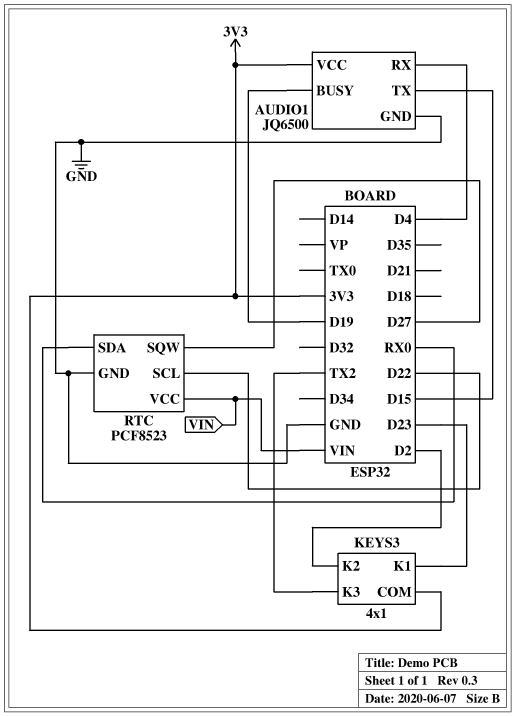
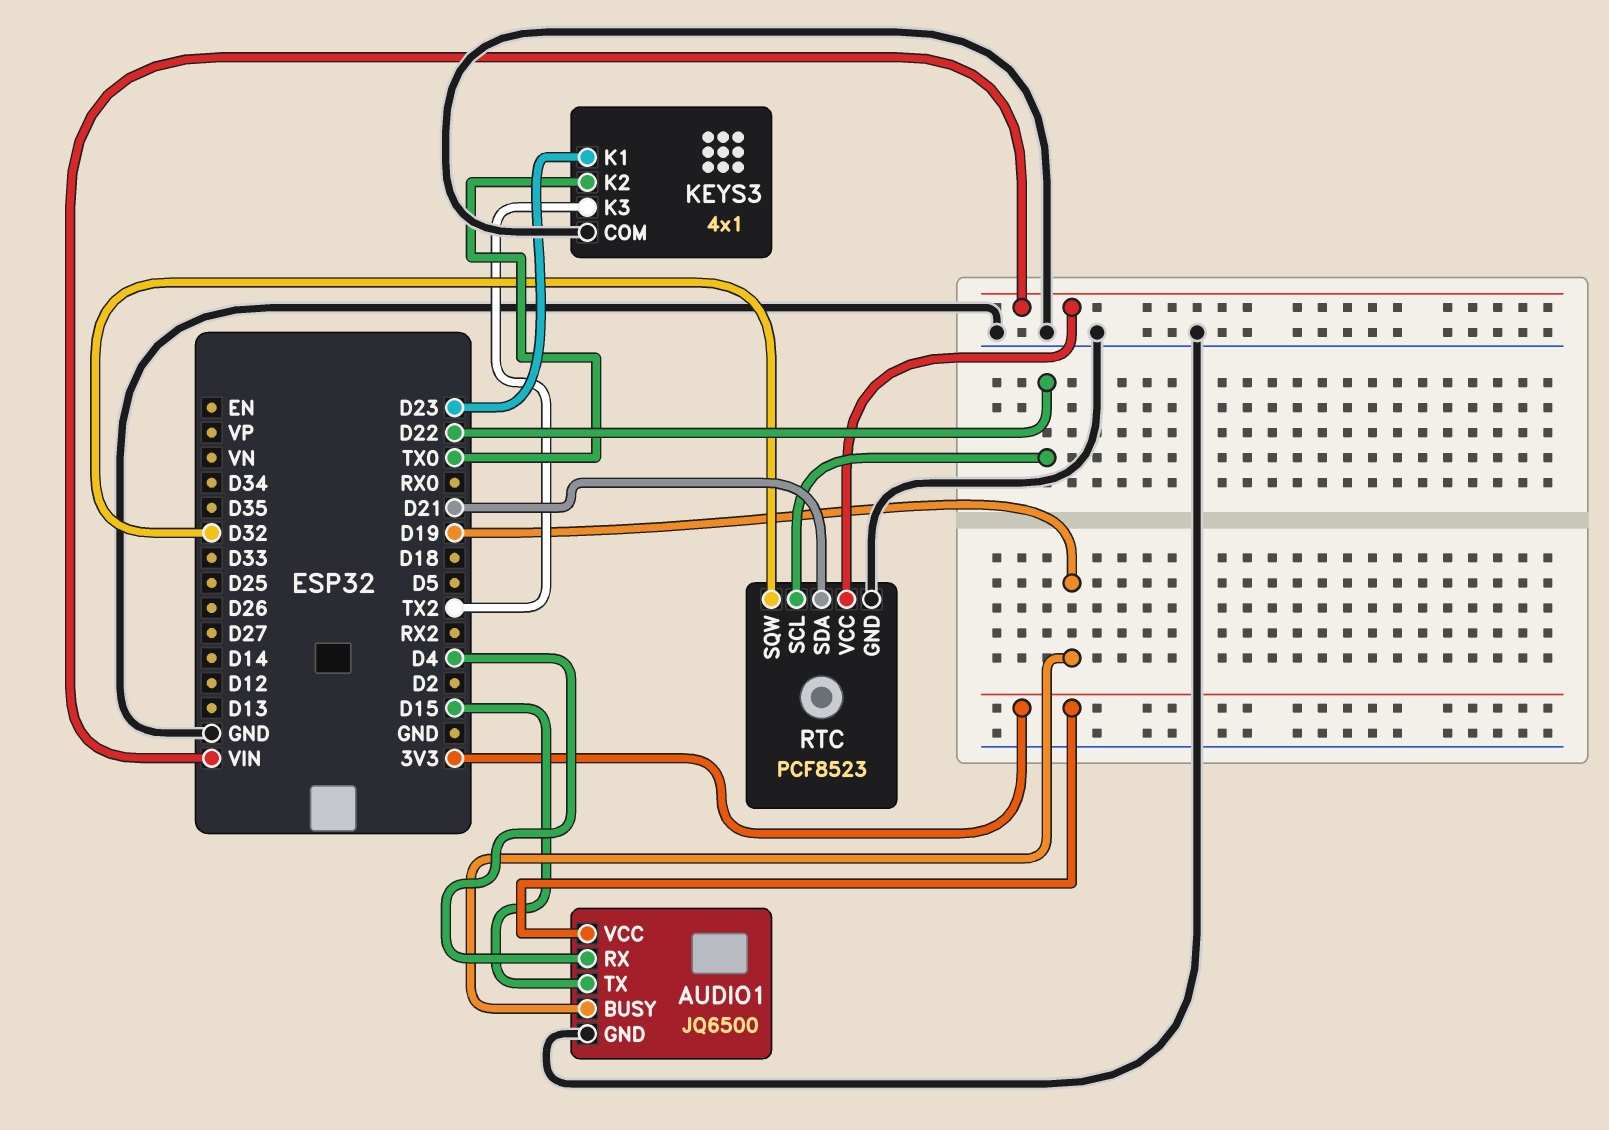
KEYS3 pin COM: 3V3 -> GND
KEYS3 pin K2: D2 -> TX0
RTC pin SDA: RX0 -> D21
RTC pin SQW: D27 -> D32

